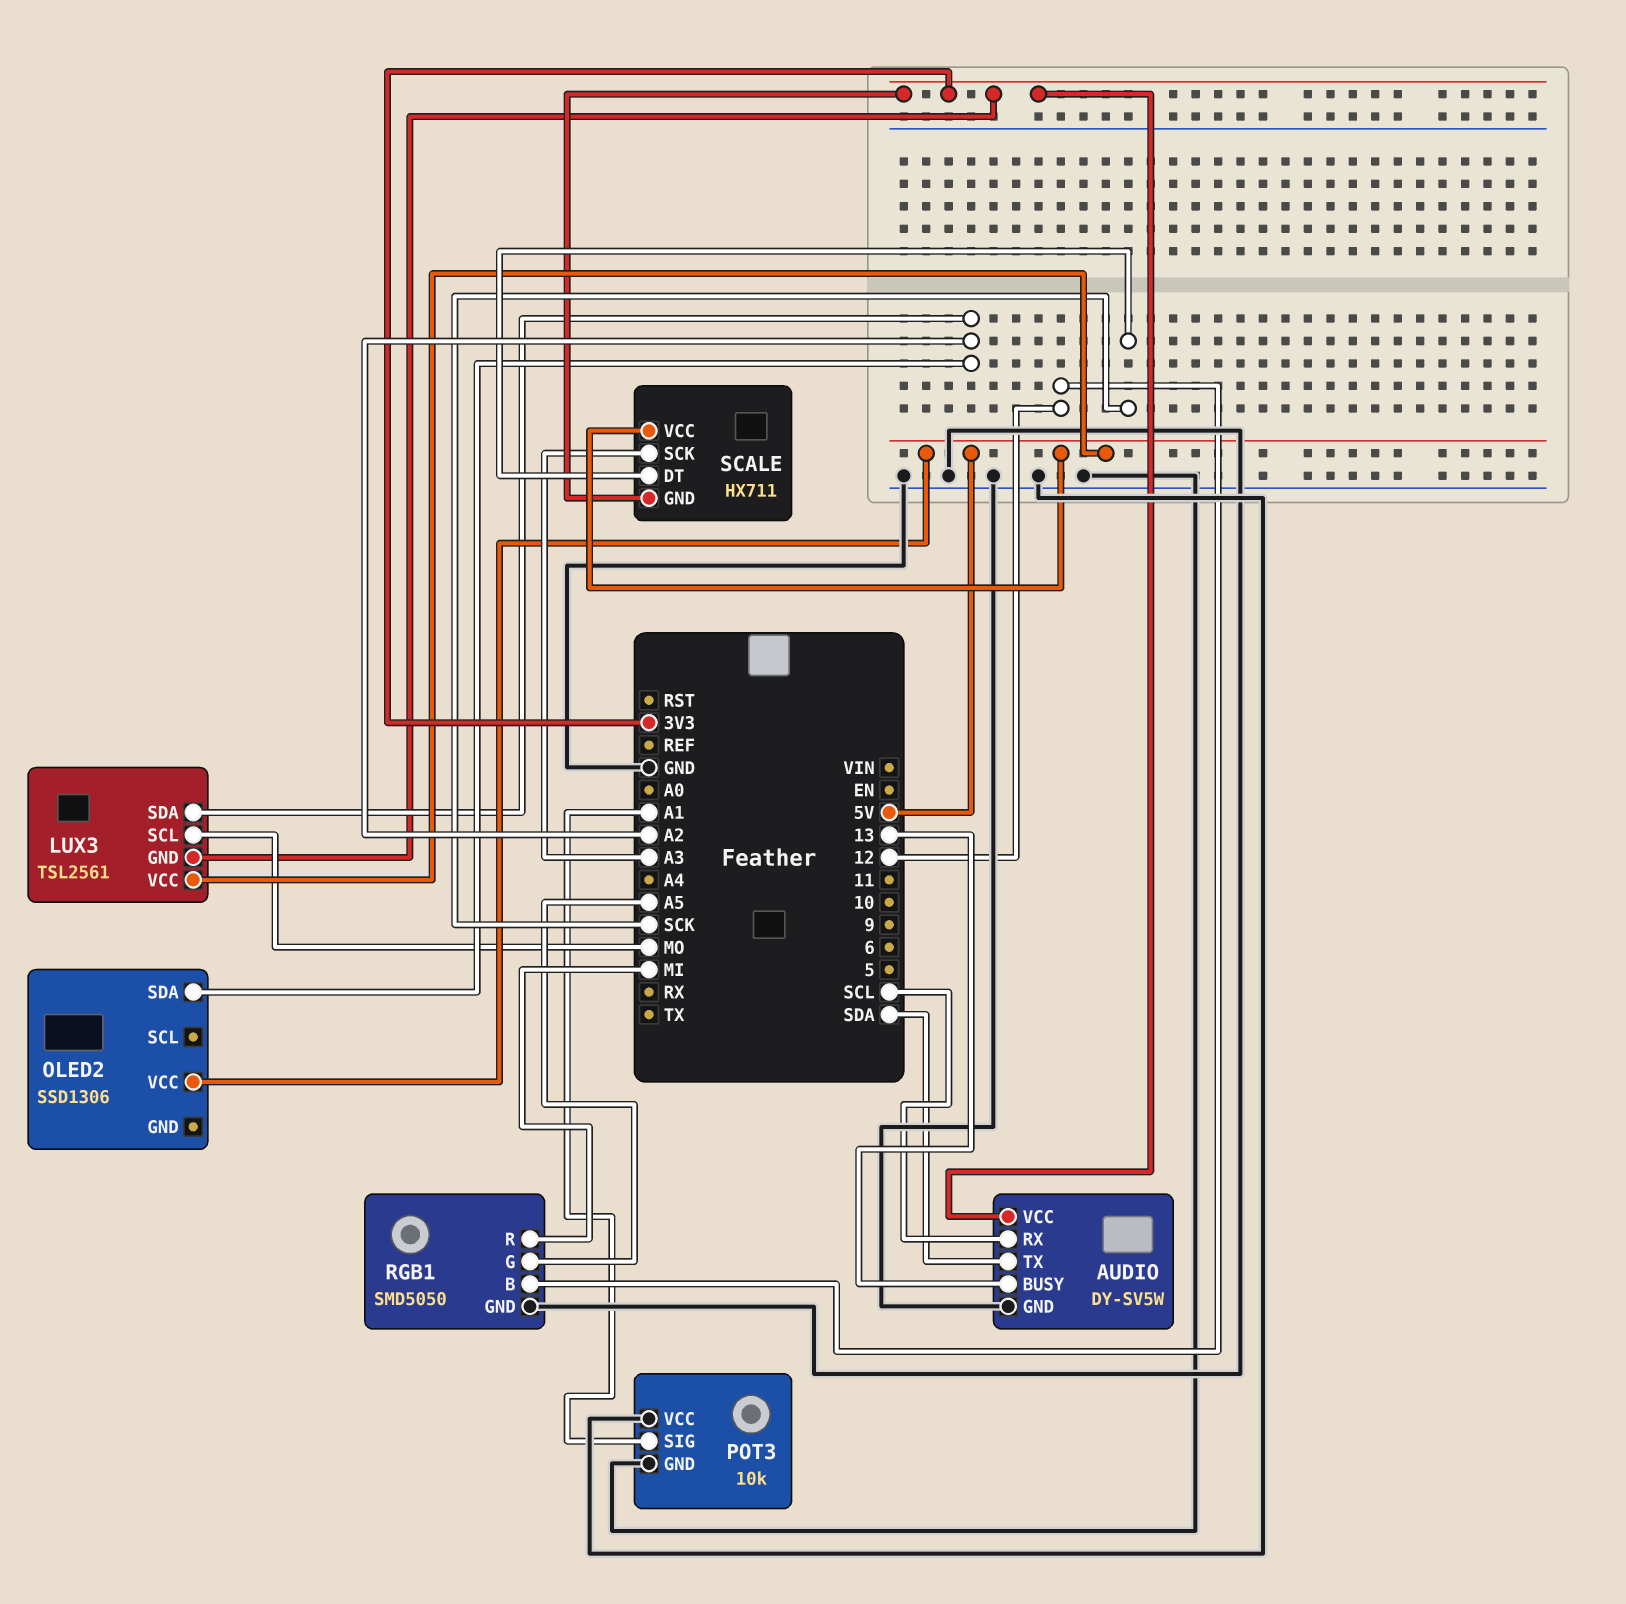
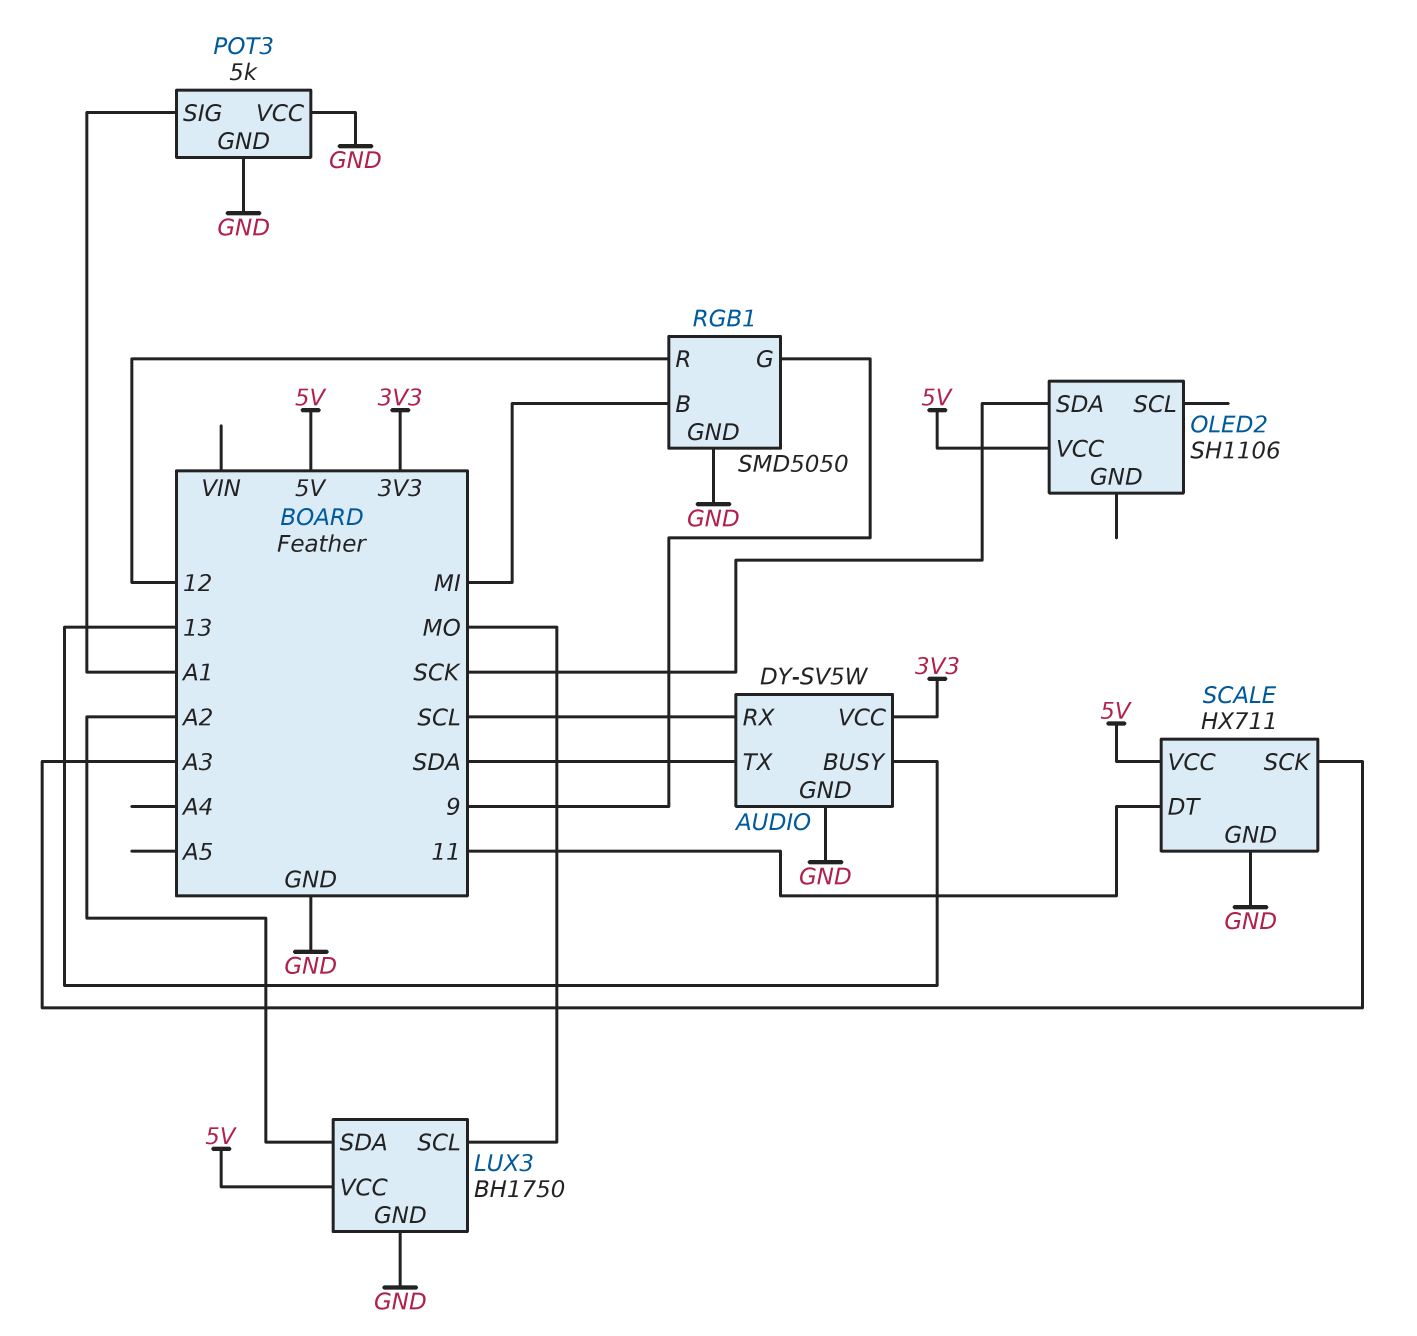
LUX3: TSL2561 -> BH1750
LUX3 pin GND: 3V3 -> GND
OLED2: SSD1306 -> SH1106
OLED2 pin SDA: A2 -> SCK
POT3: 10k -> 5k
RGB1 pin B: 12 -> MI
RGB1 pin G: A5 -> 9
RGB1 pin R: MI -> 12
SCALE pin DT: SCK -> 11
SCALE pin GND: 3V3 -> GND

